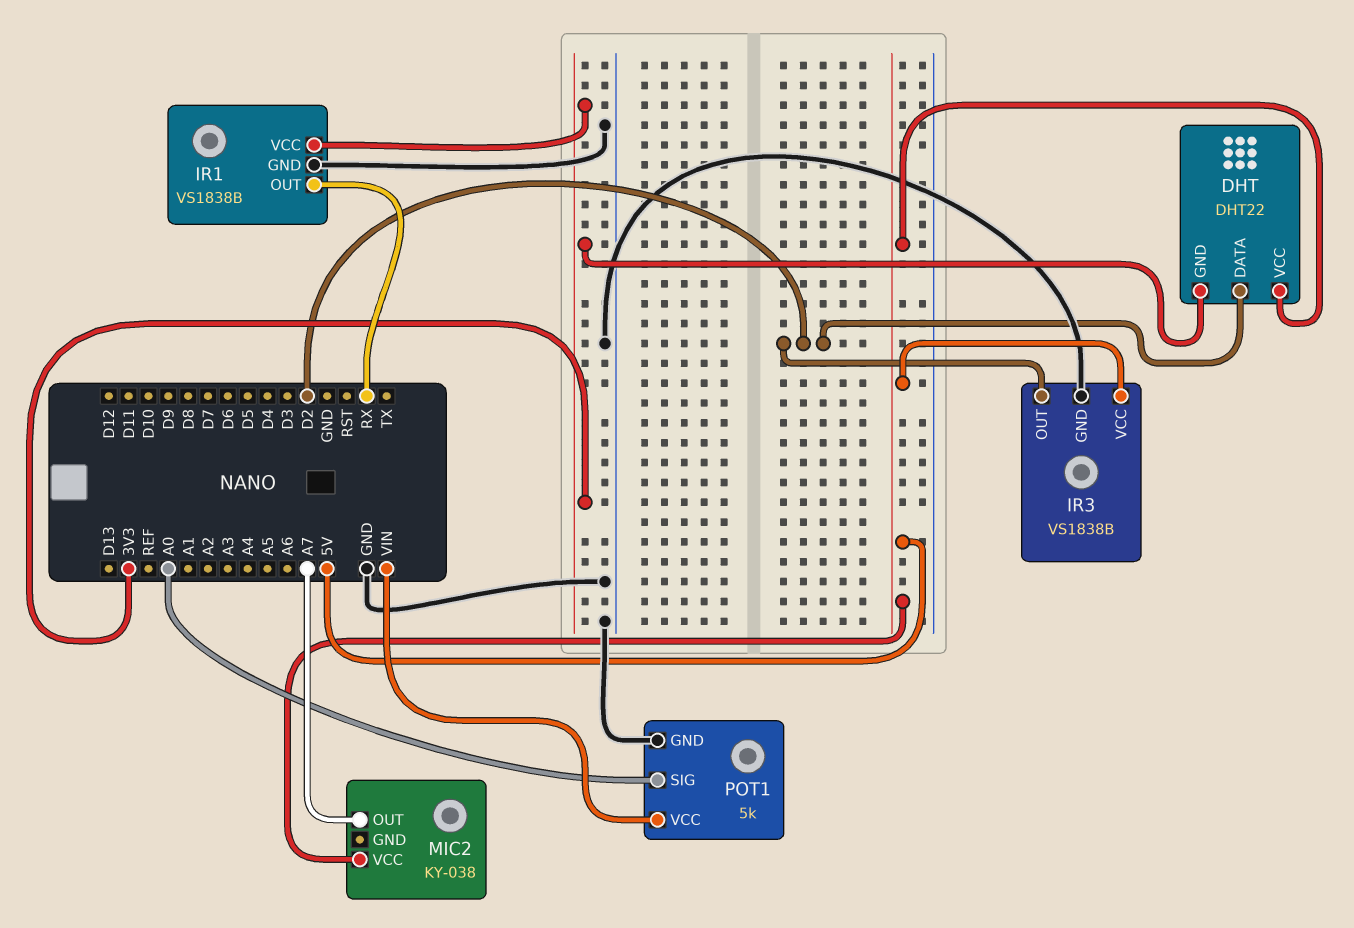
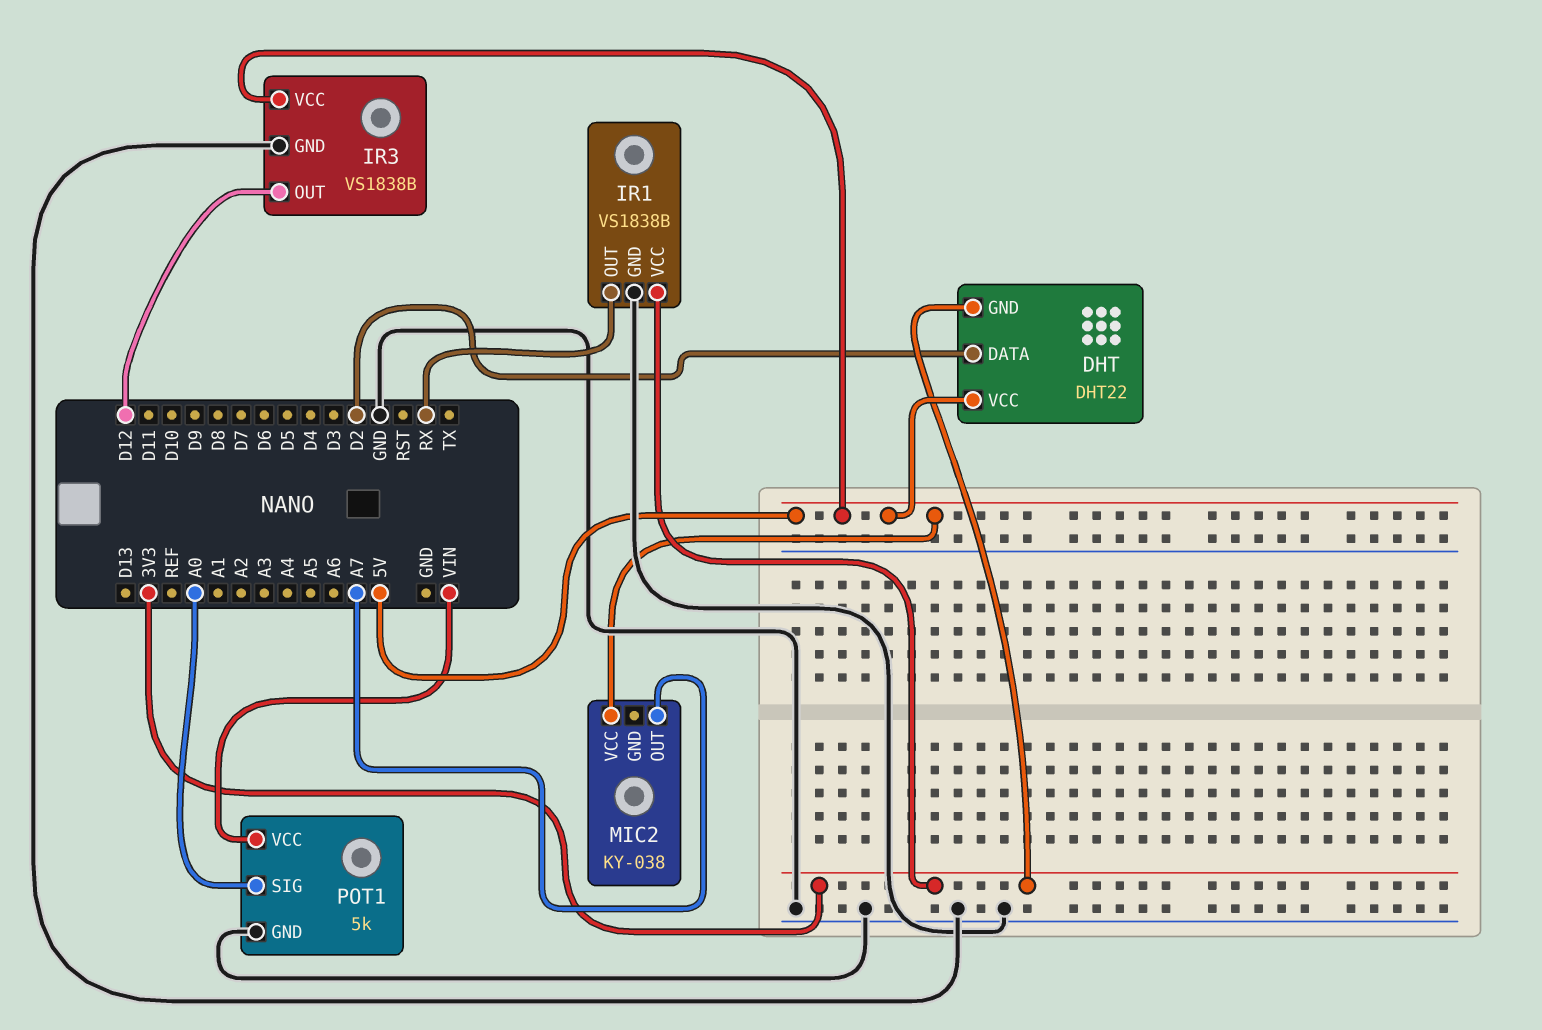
IR3 pin OUT: D2 -> D12

